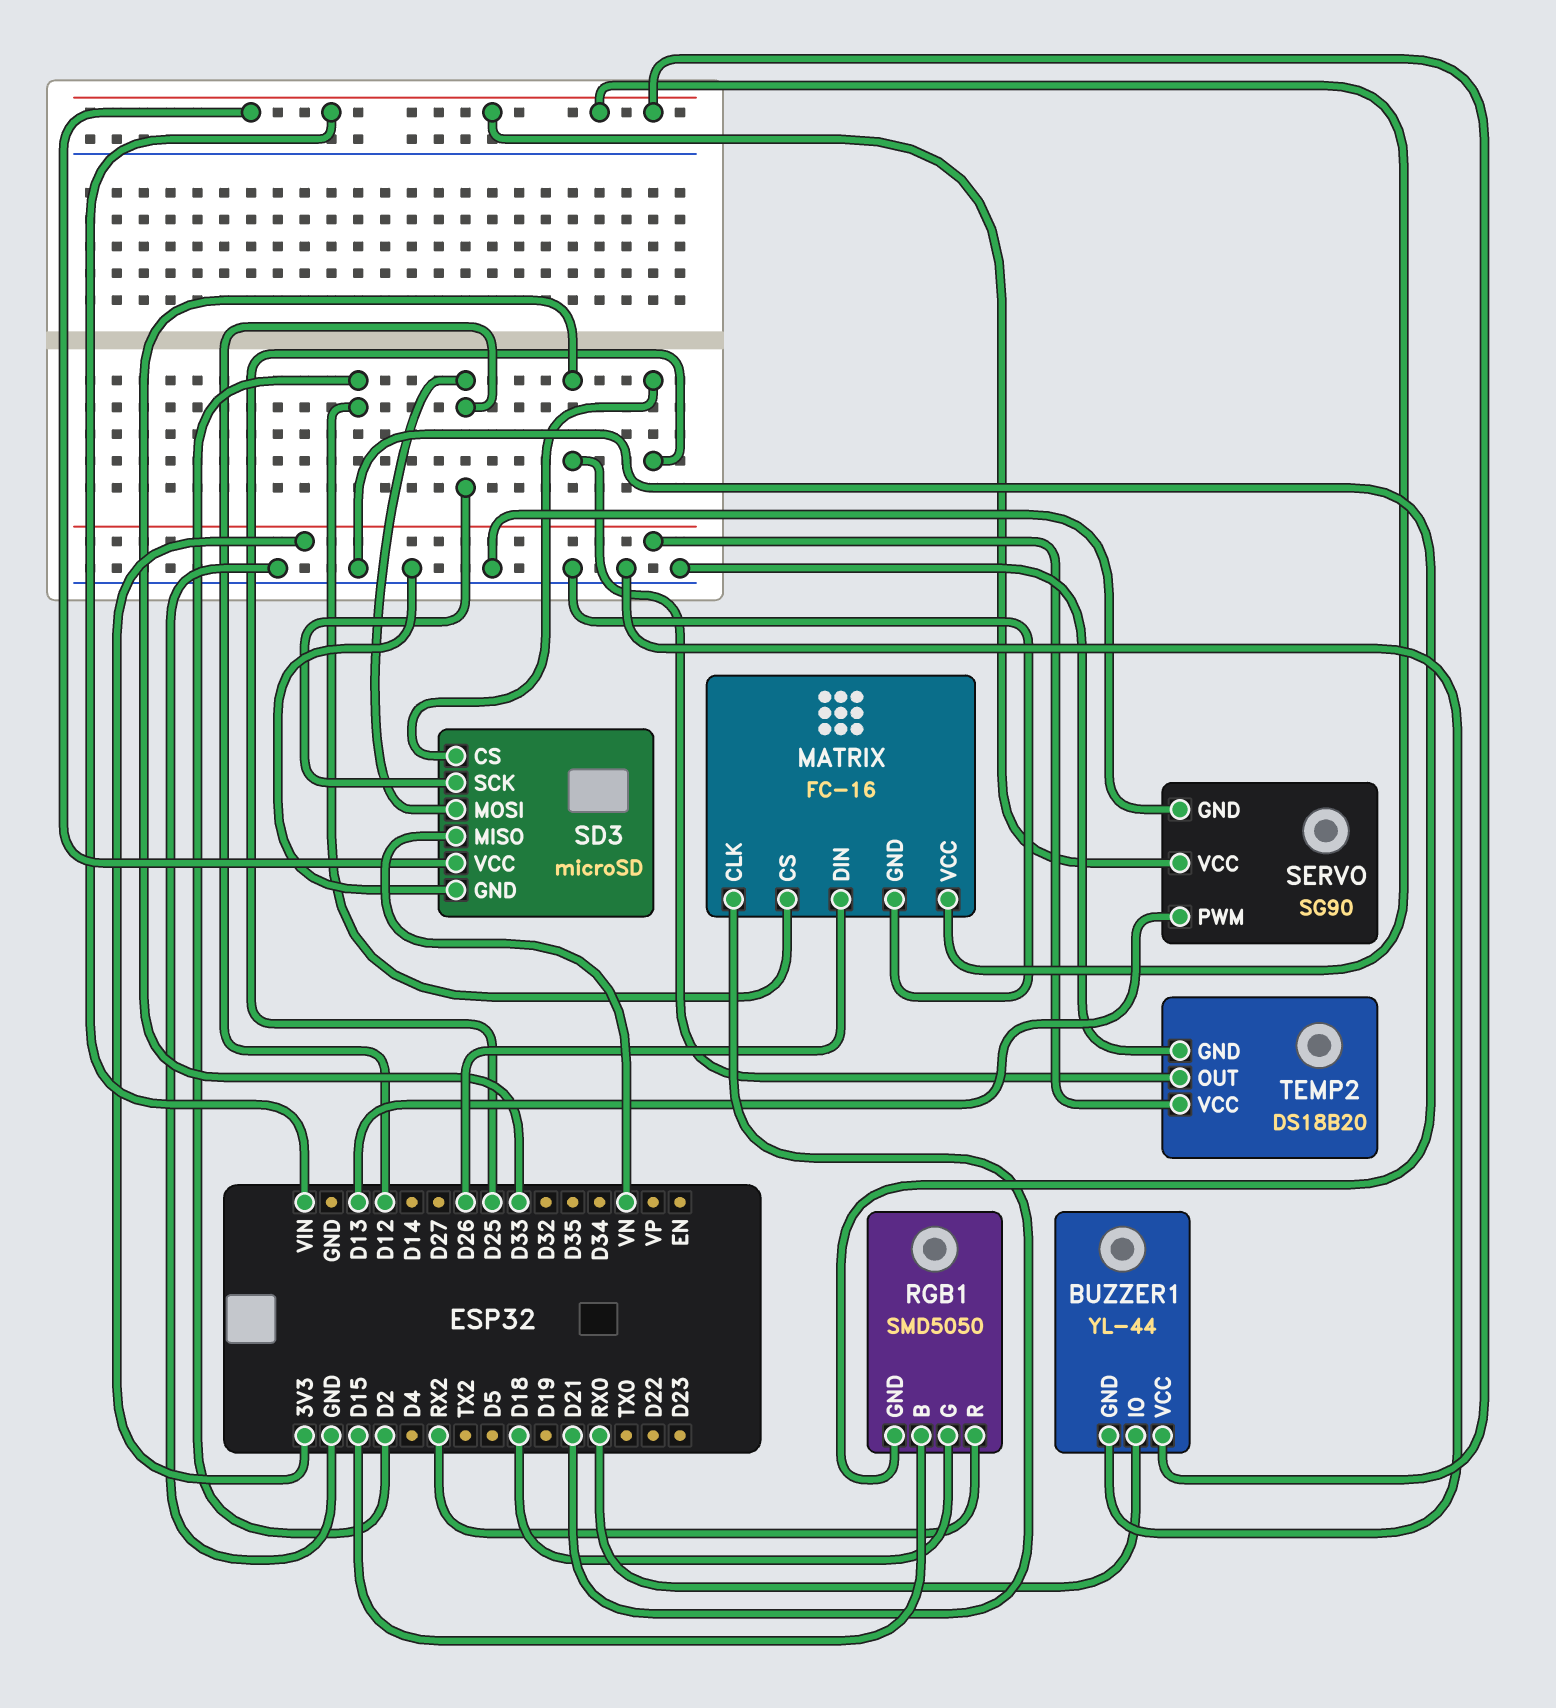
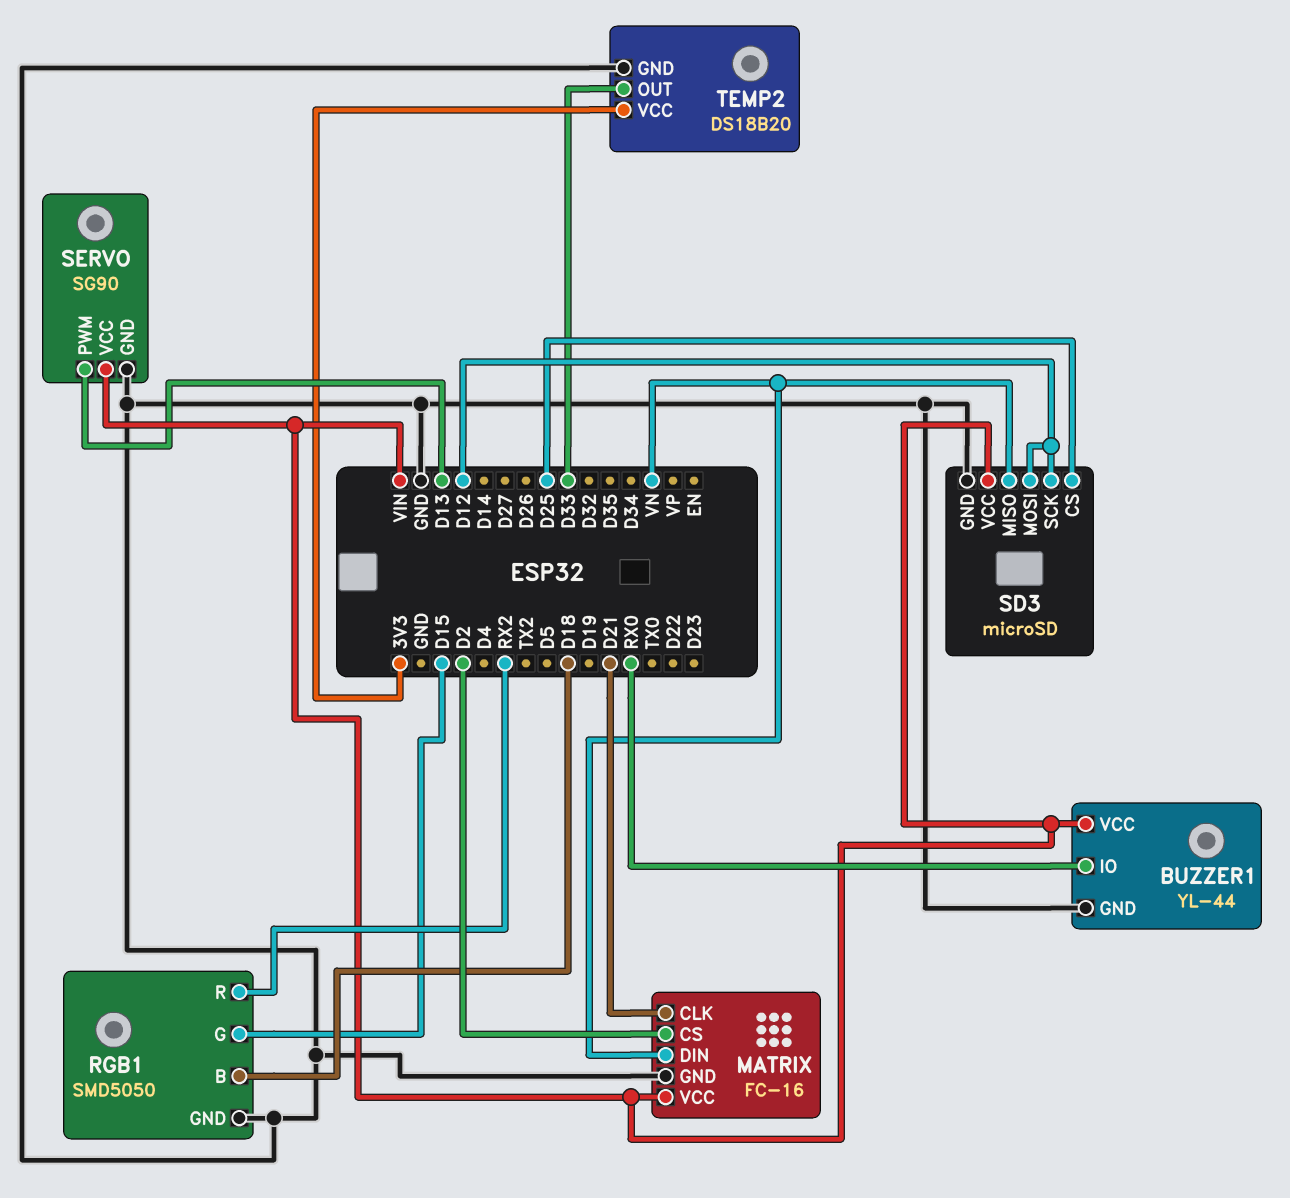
MATRIX pin DIN: D26 -> VN
RGB1 pin B: D15 -> D18
RGB1 pin G: D18 -> D15

